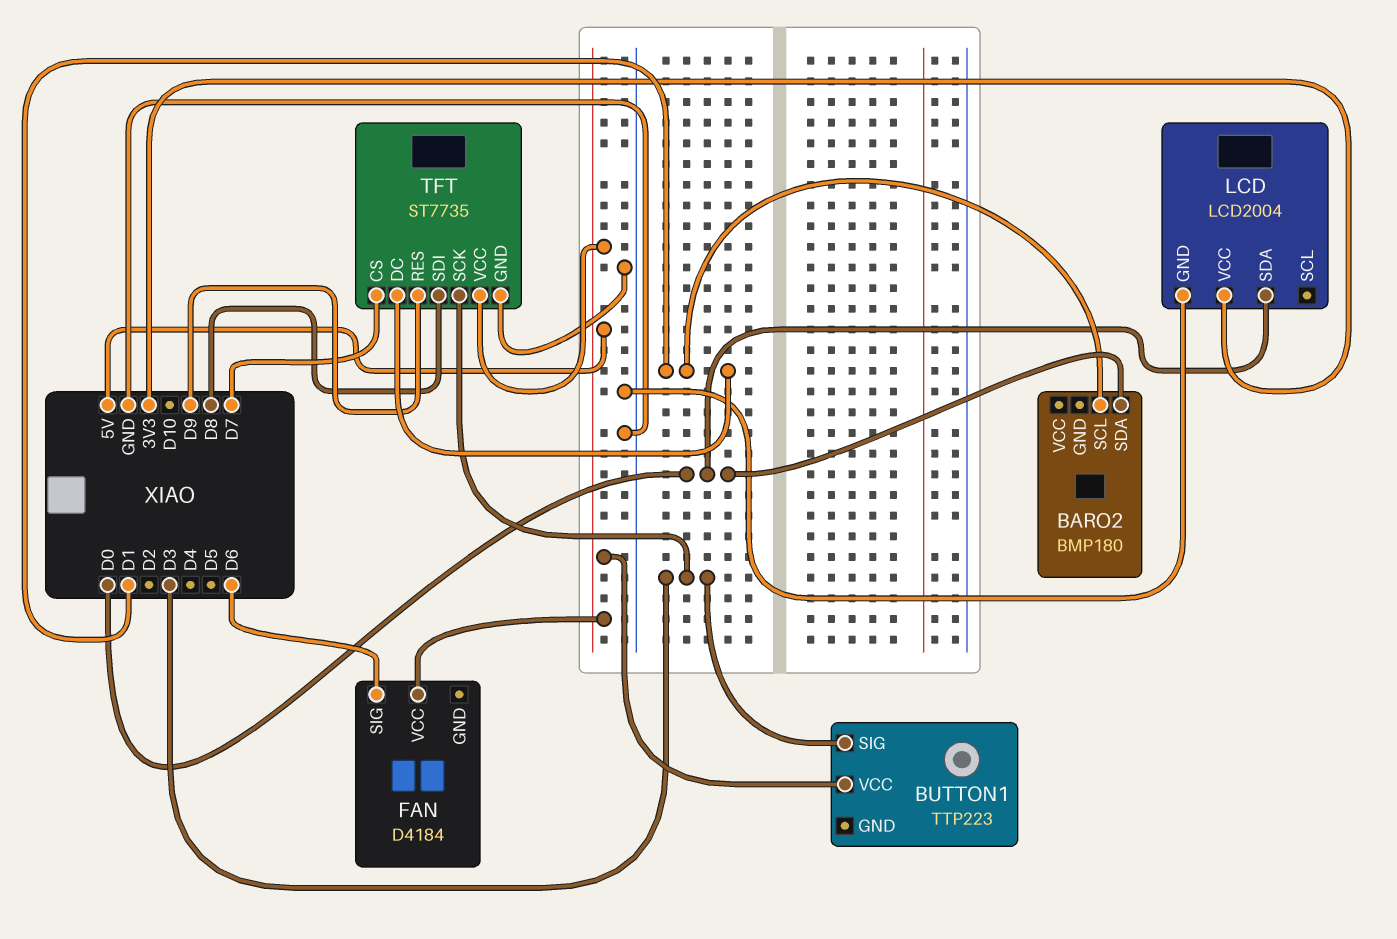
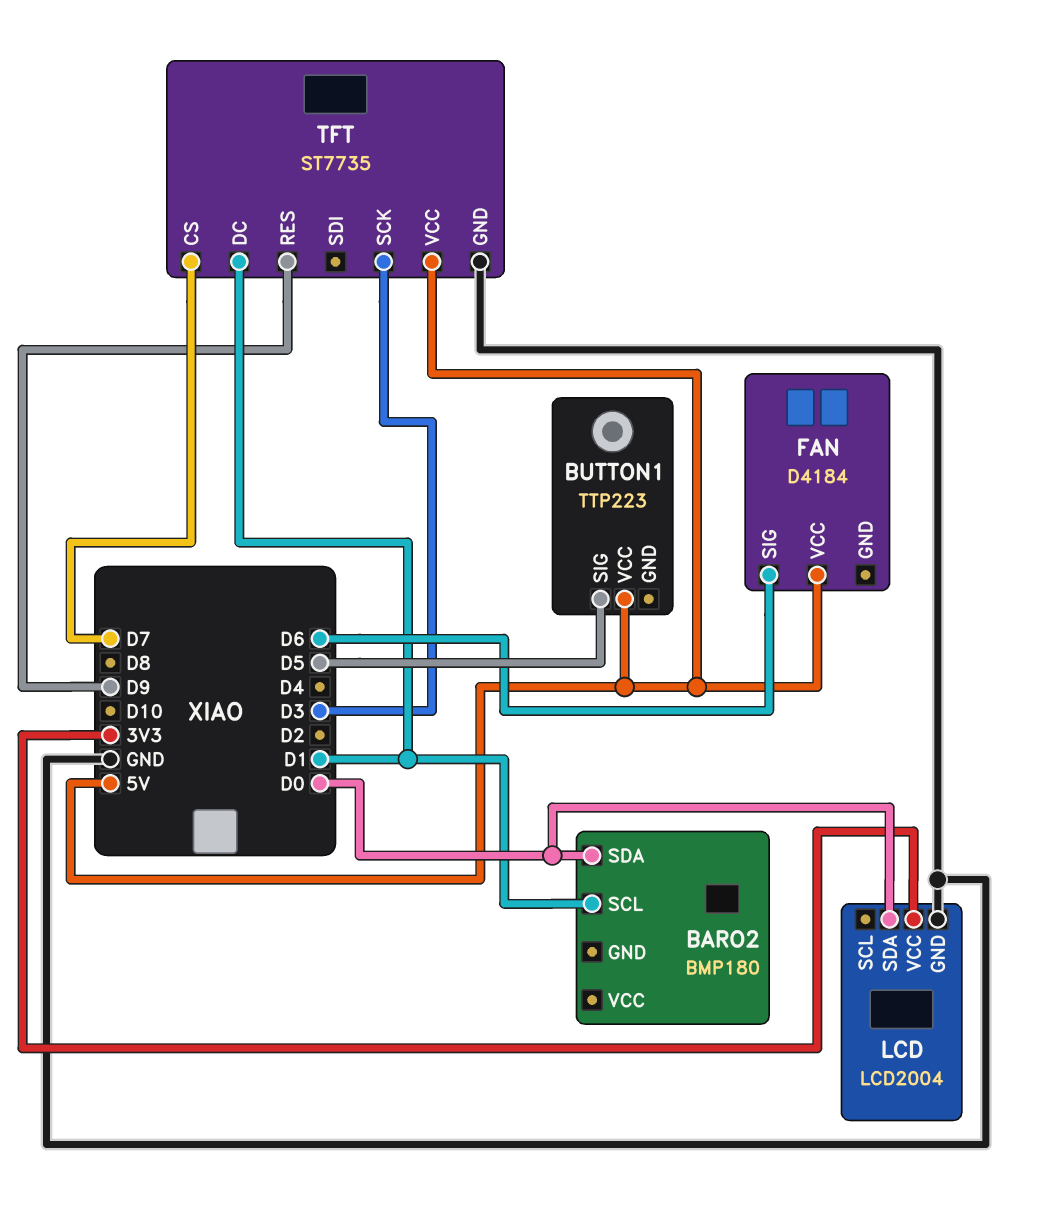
BUTTON1 pin SIG: D3 -> D5
TFT pin SDI: D8 -> none

